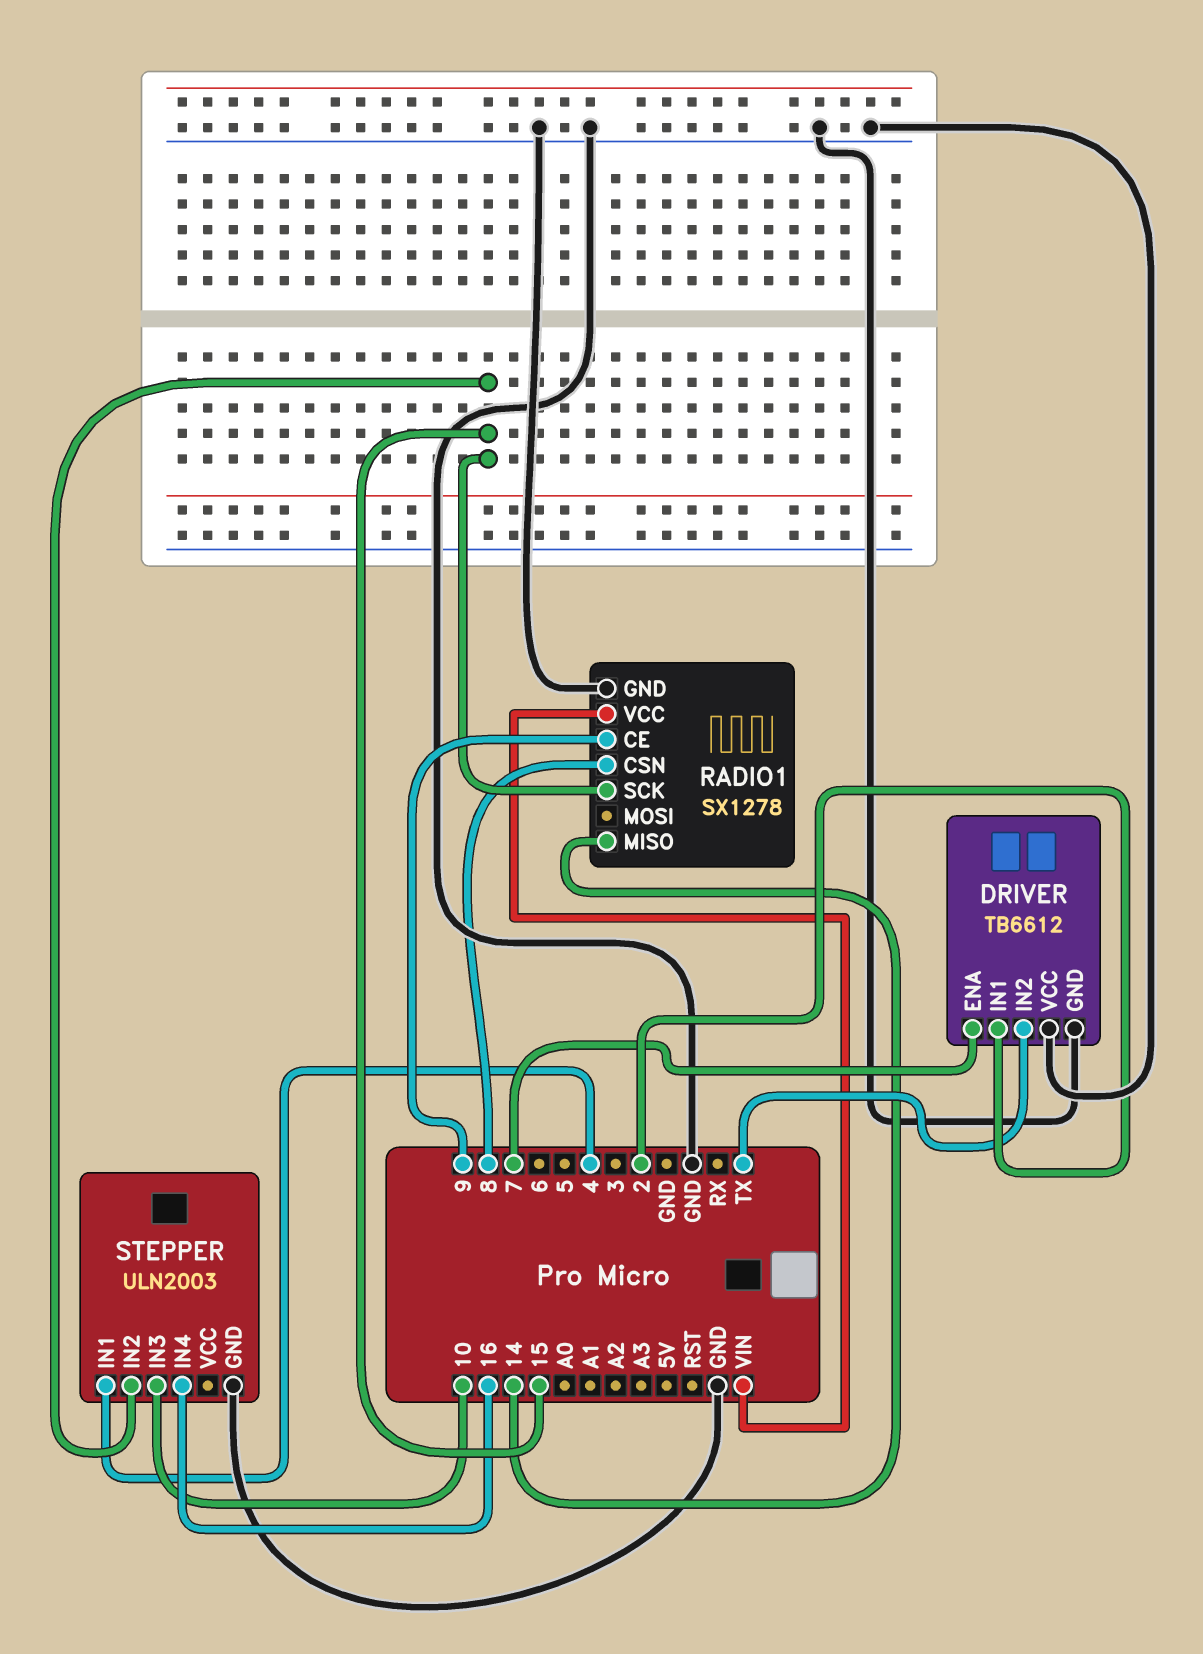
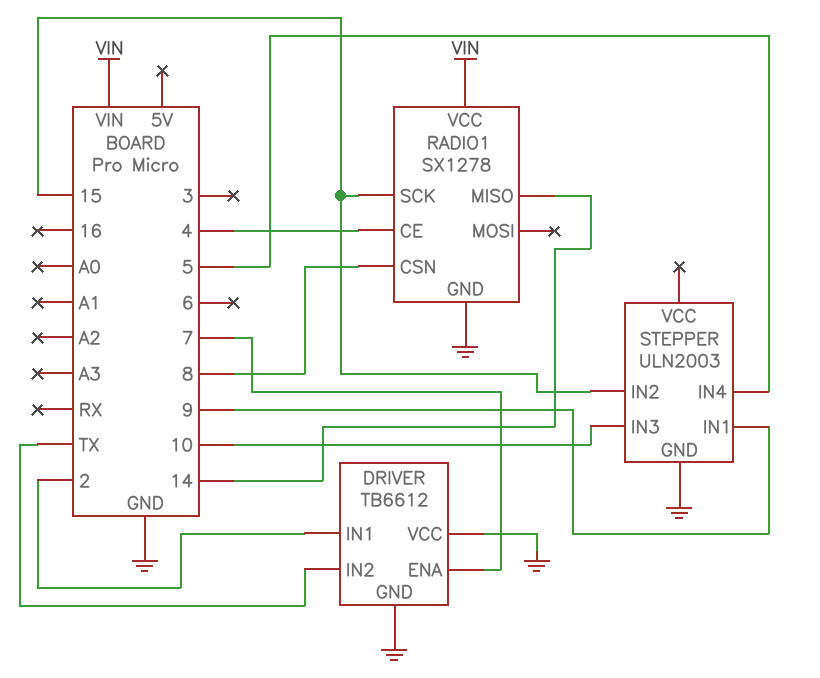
RADIO1 pin CE: 9 -> 4
STEPPER pin IN1: 4 -> 9
STEPPER pin IN4: 16 -> 5

